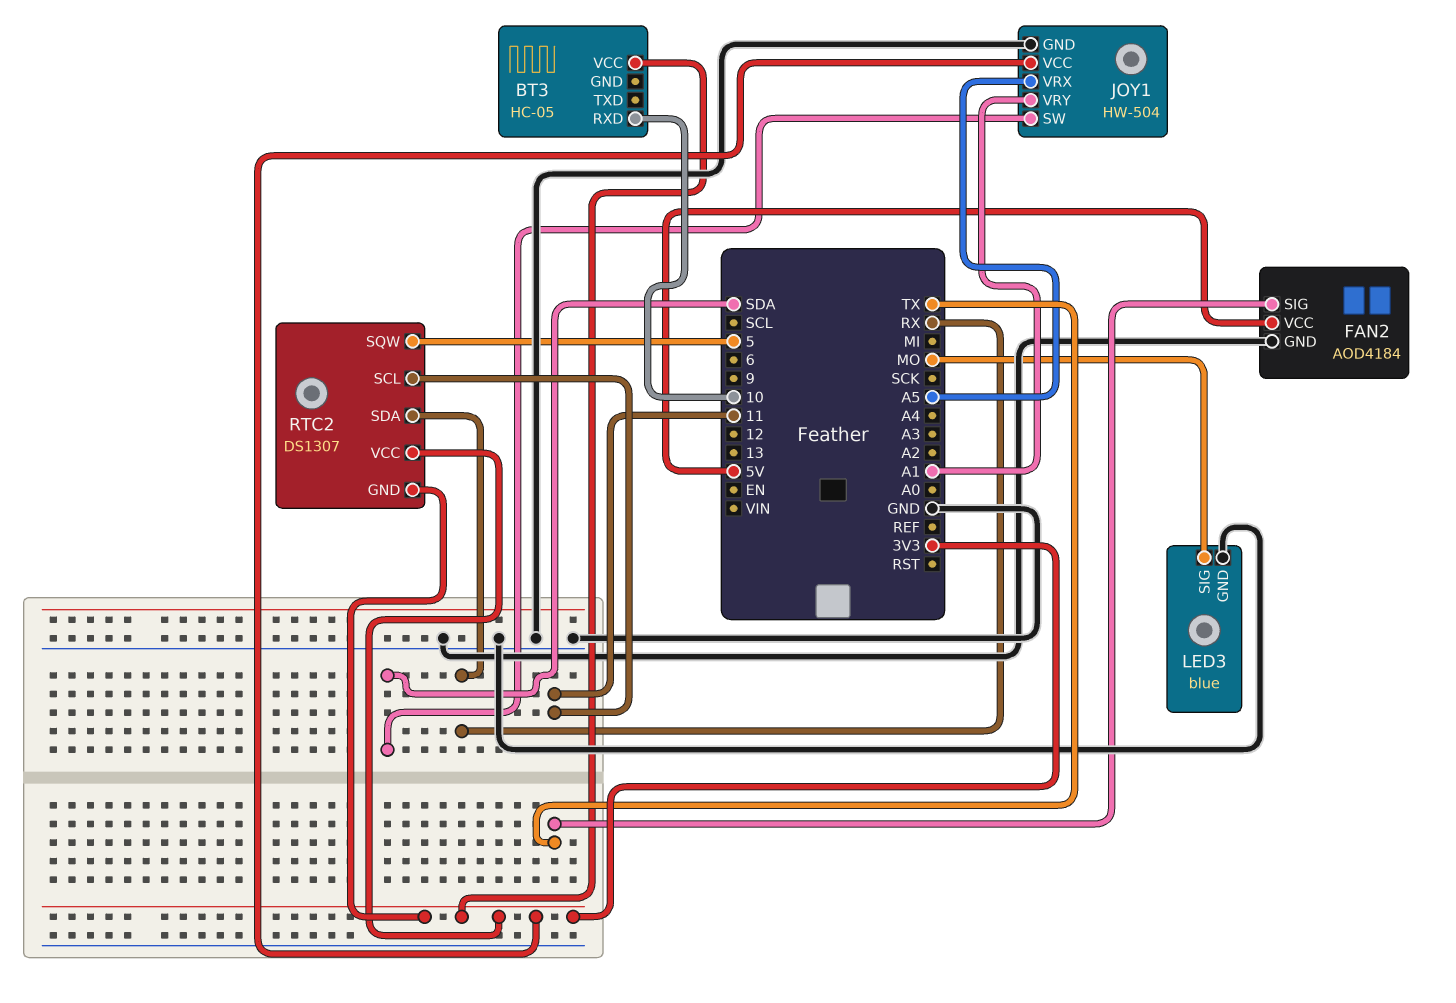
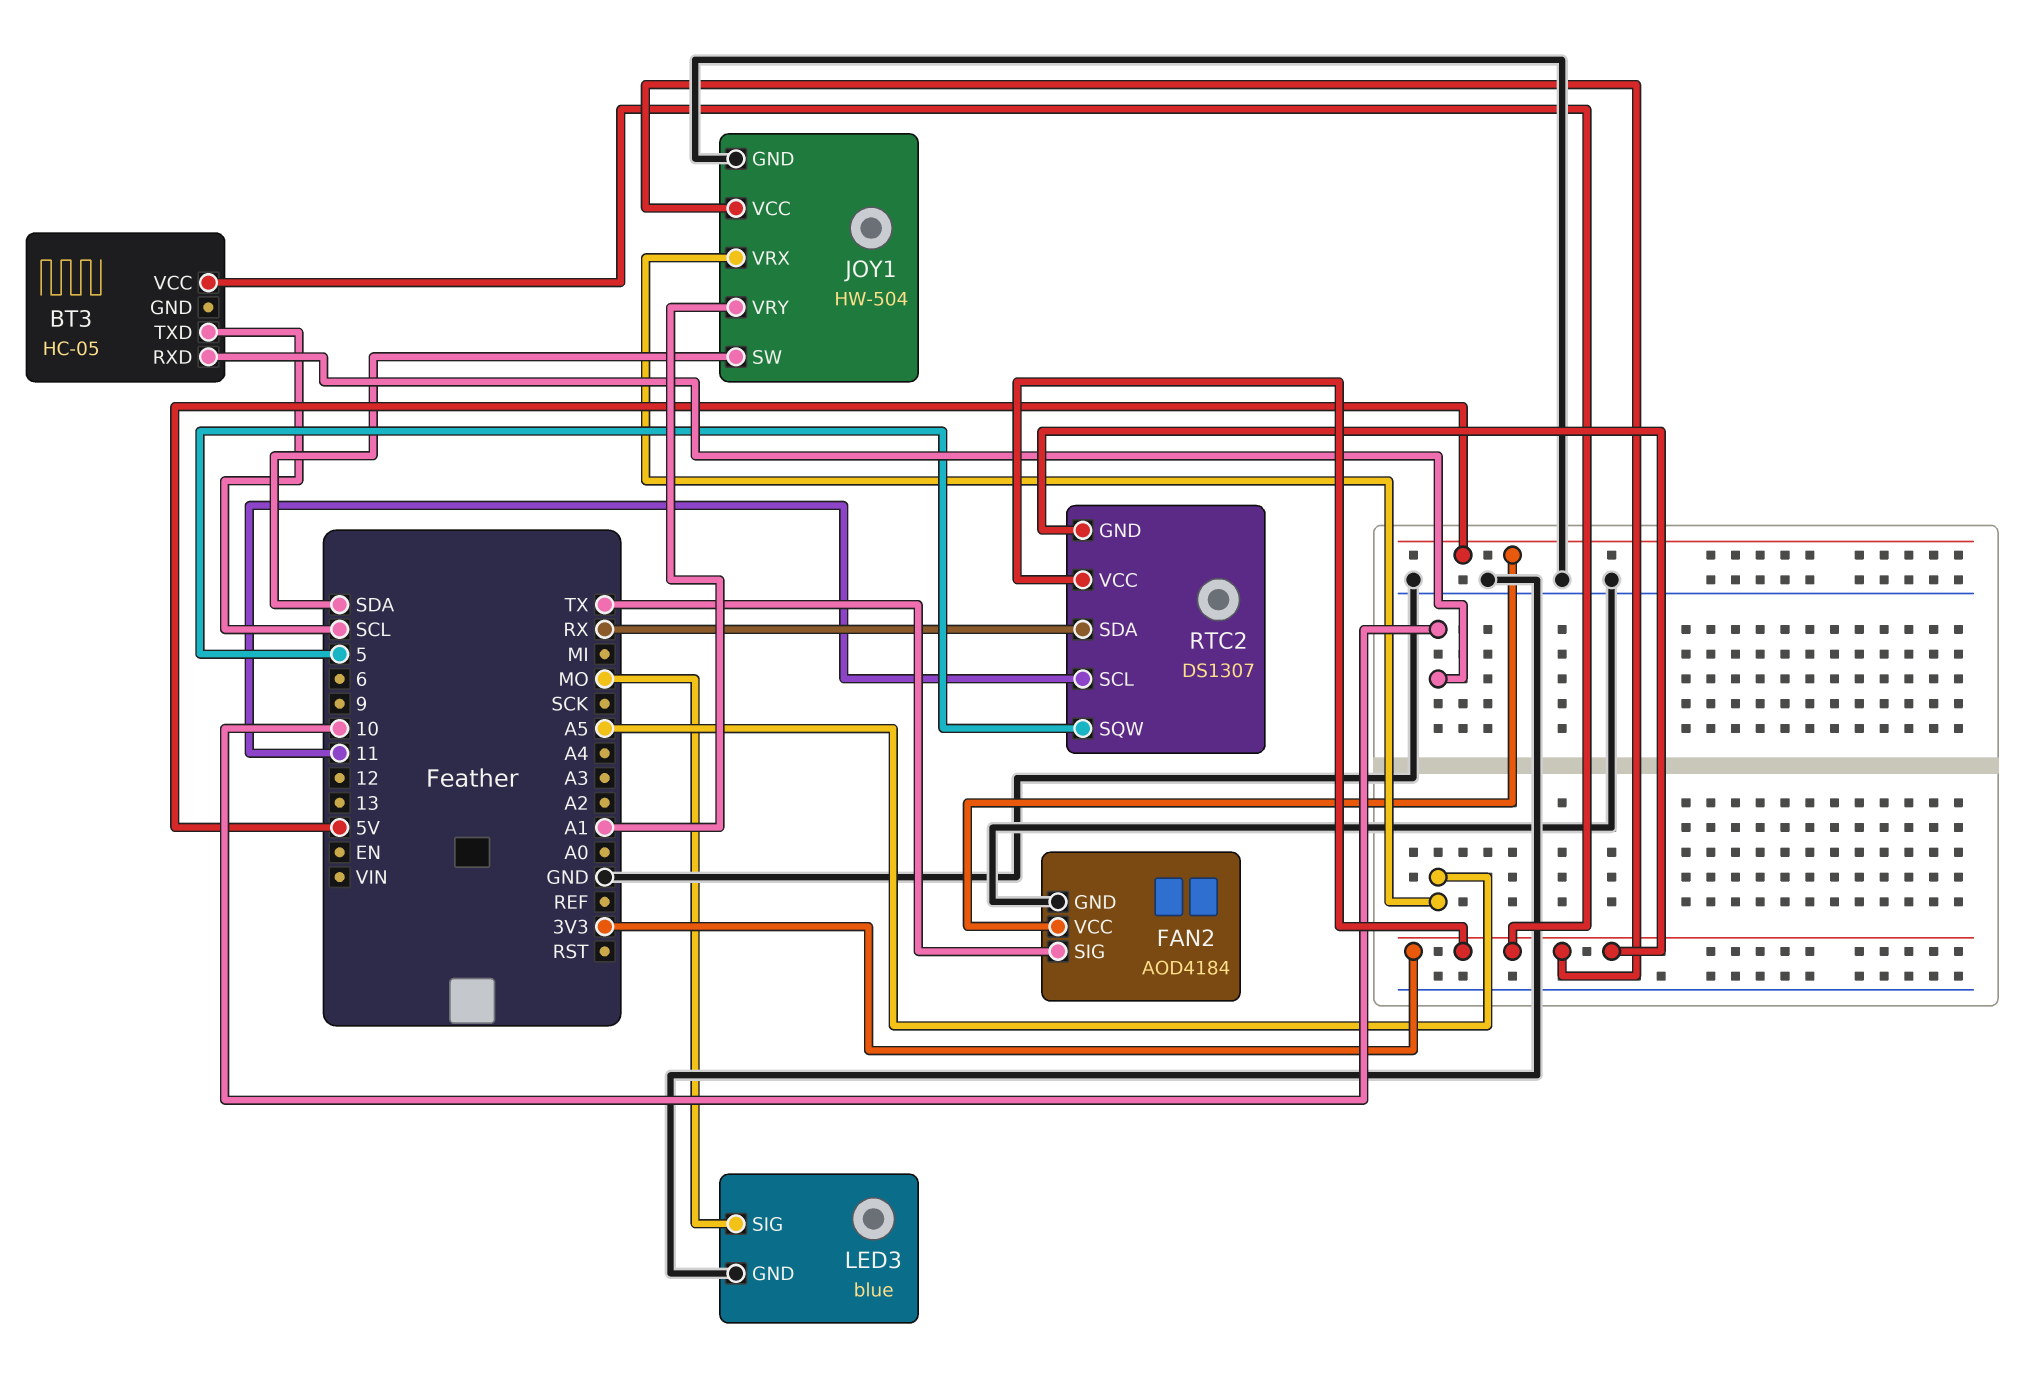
BT3 pin TXD: none -> SCL

